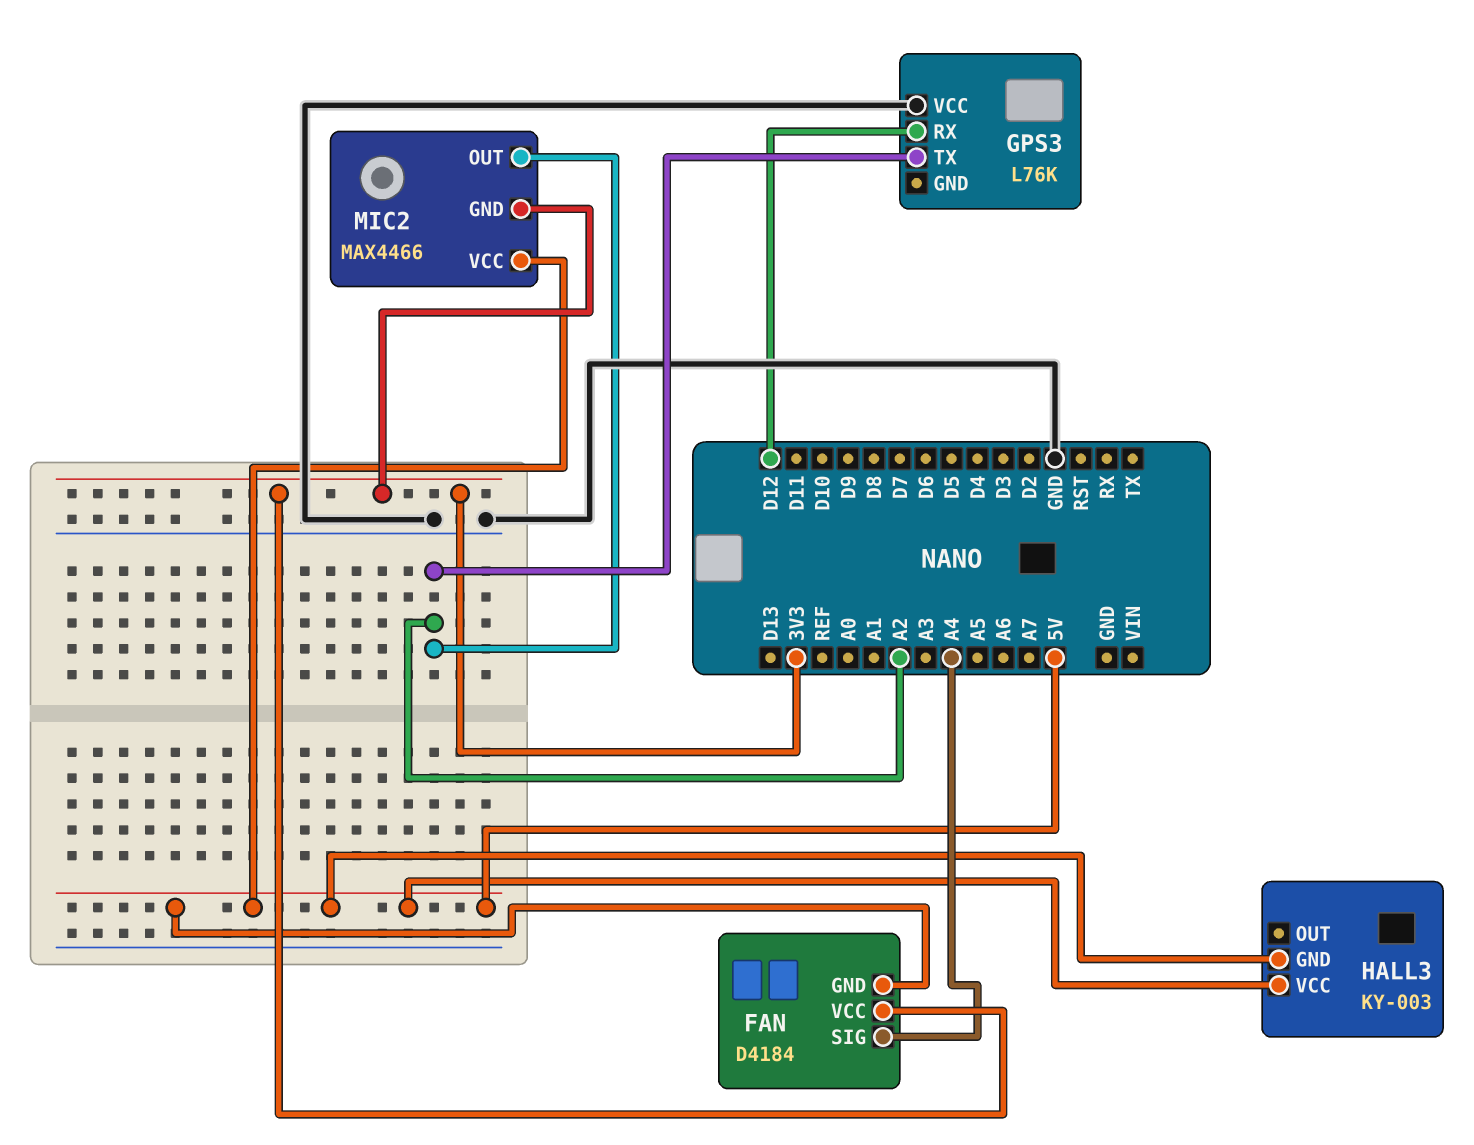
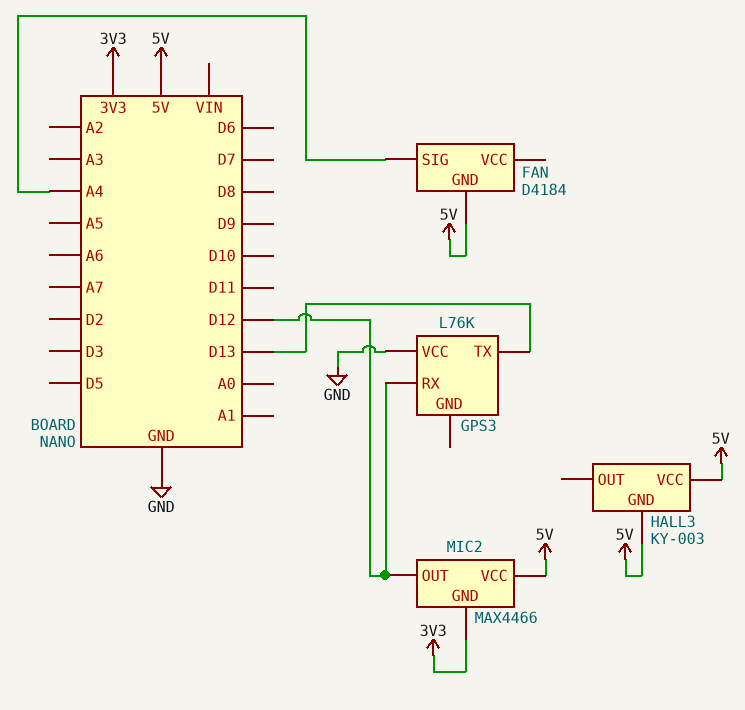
FAN pin VCC: 3V3 -> none
GPS3 pin TX: A2 -> D13
MIC2 pin OUT: A2 -> D12

